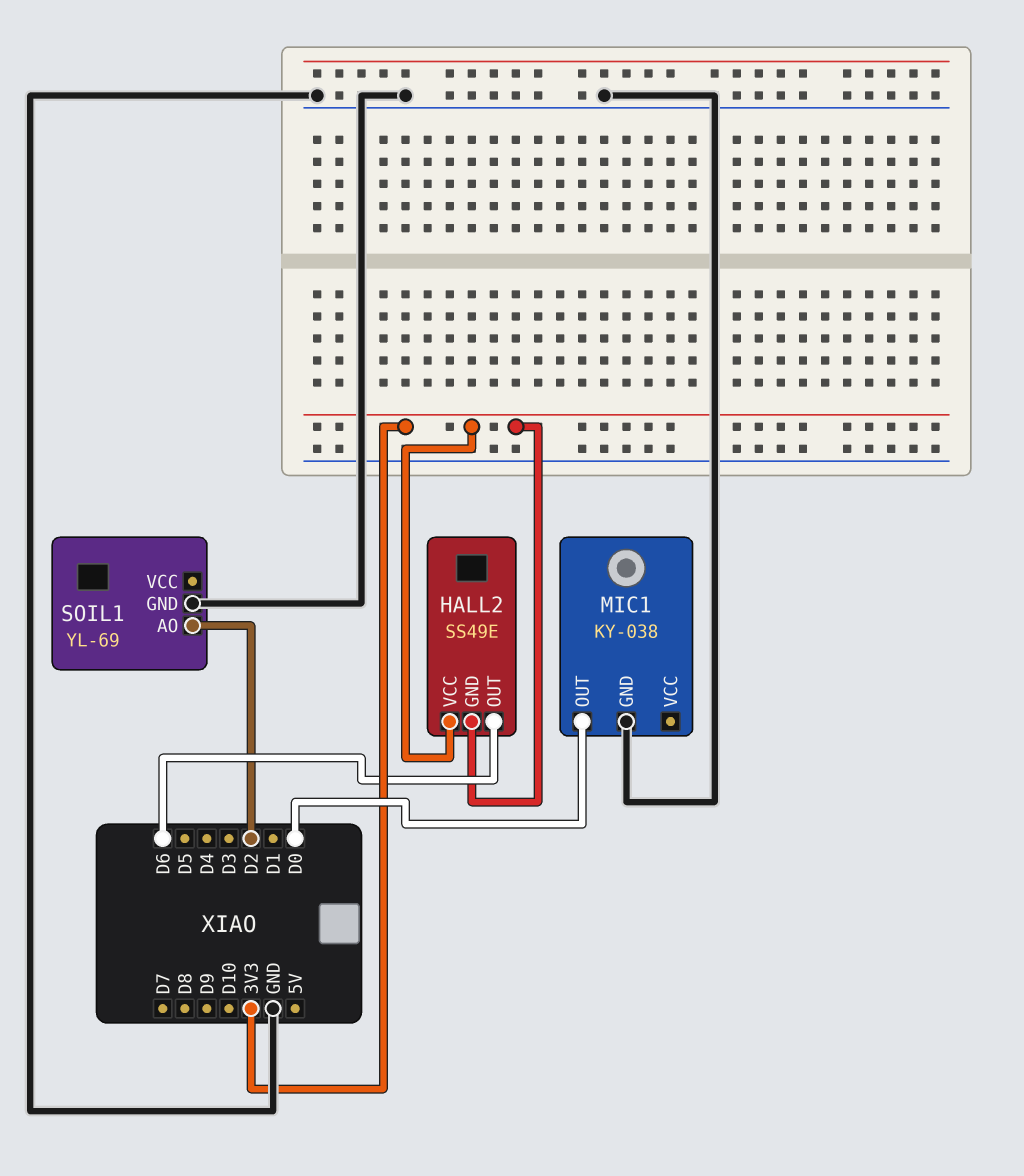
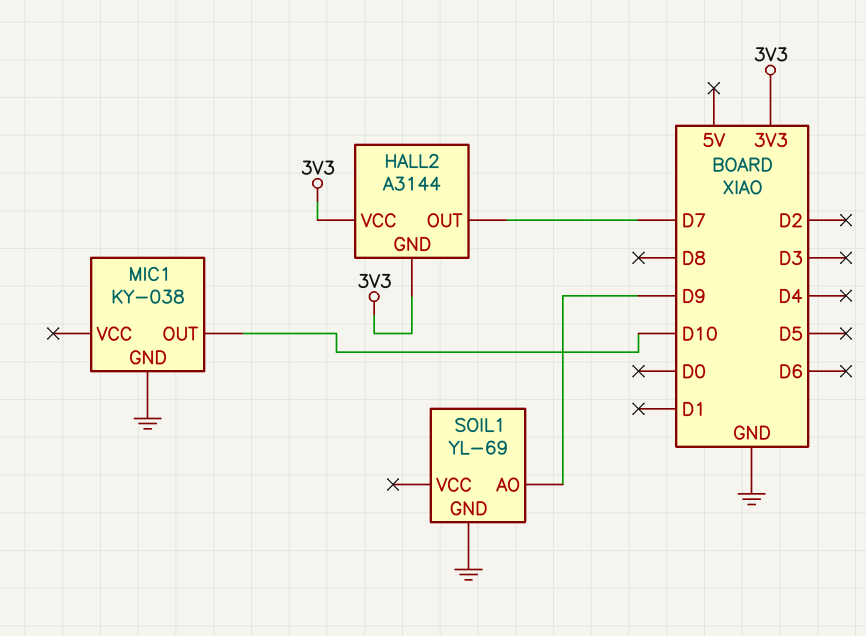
HALL2: SS49E -> A3144
HALL2 pin OUT: D6 -> D7
MIC1 pin OUT: D0 -> D10
SOIL1 pin AO: D2 -> D9

